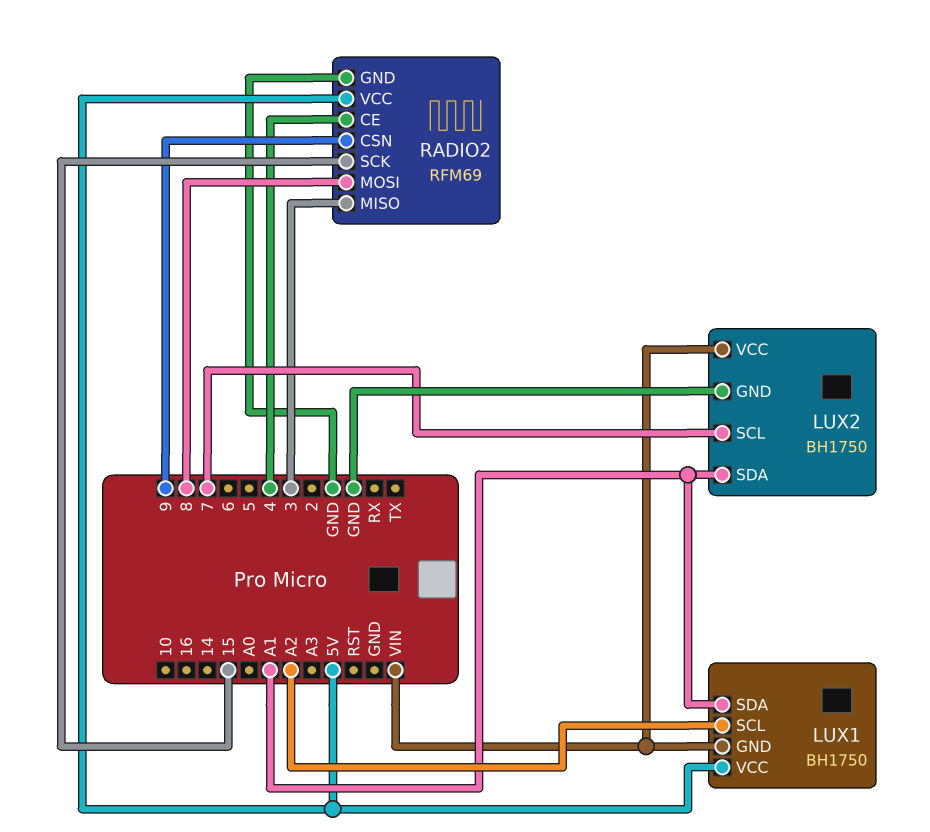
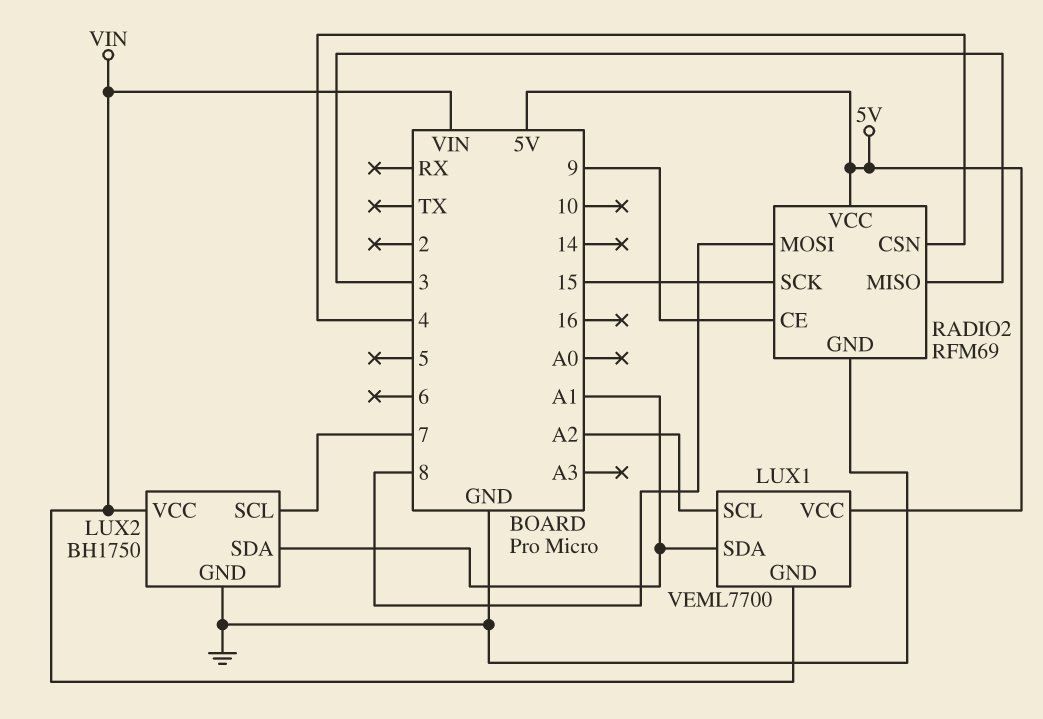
LUX1: BH1750 -> VEML7700
RADIO2 pin CE: 4 -> 9
RADIO2 pin CSN: 9 -> 4

